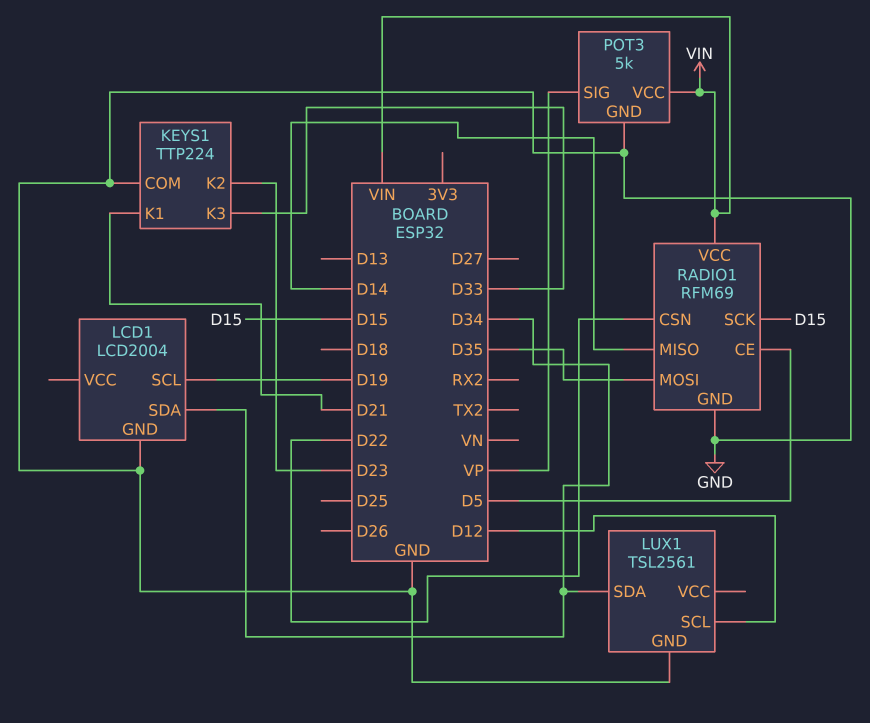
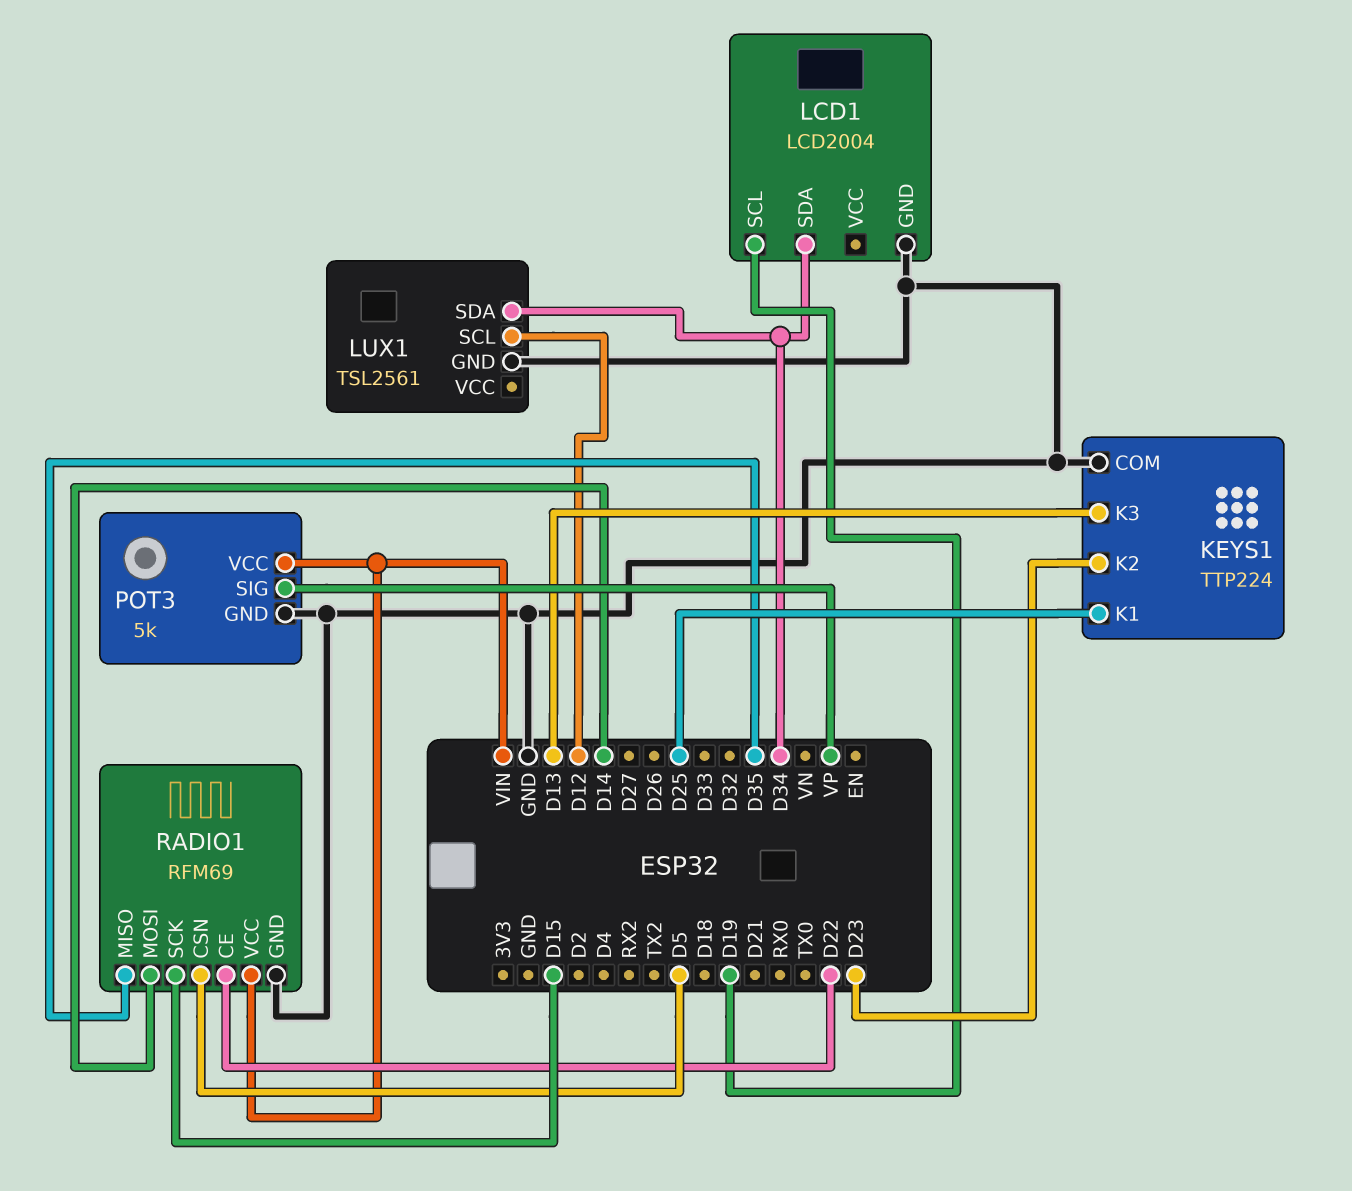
KEYS1 pin K1: D21 -> D25
KEYS1 pin K3: D33 -> D13
RADIO1 pin CE: D5 -> D22
RADIO1 pin CSN: D22 -> D5
RADIO1 pin MISO: D14 -> D35
RADIO1 pin MOSI: D35 -> D14

